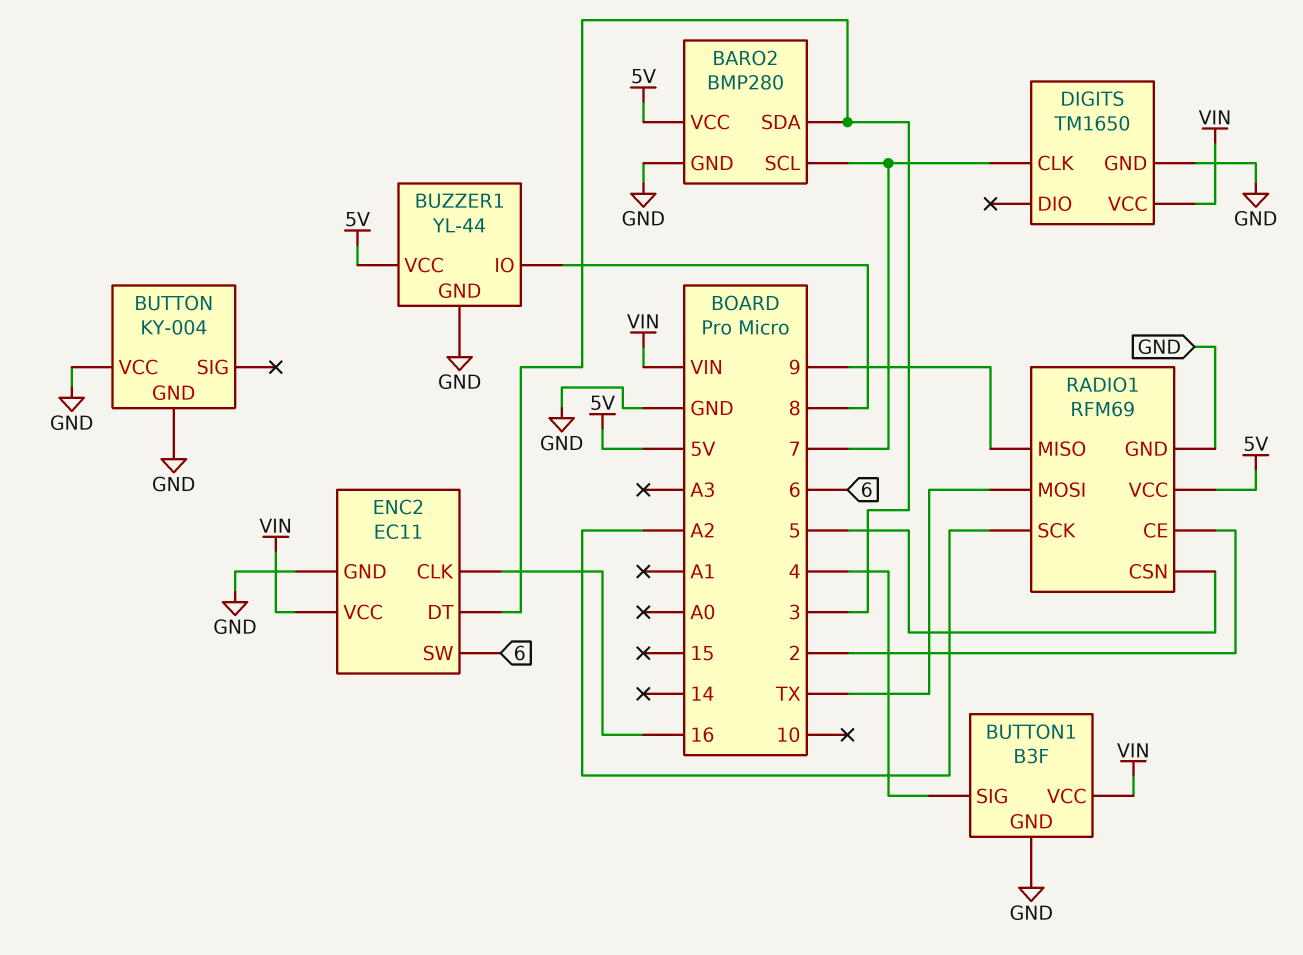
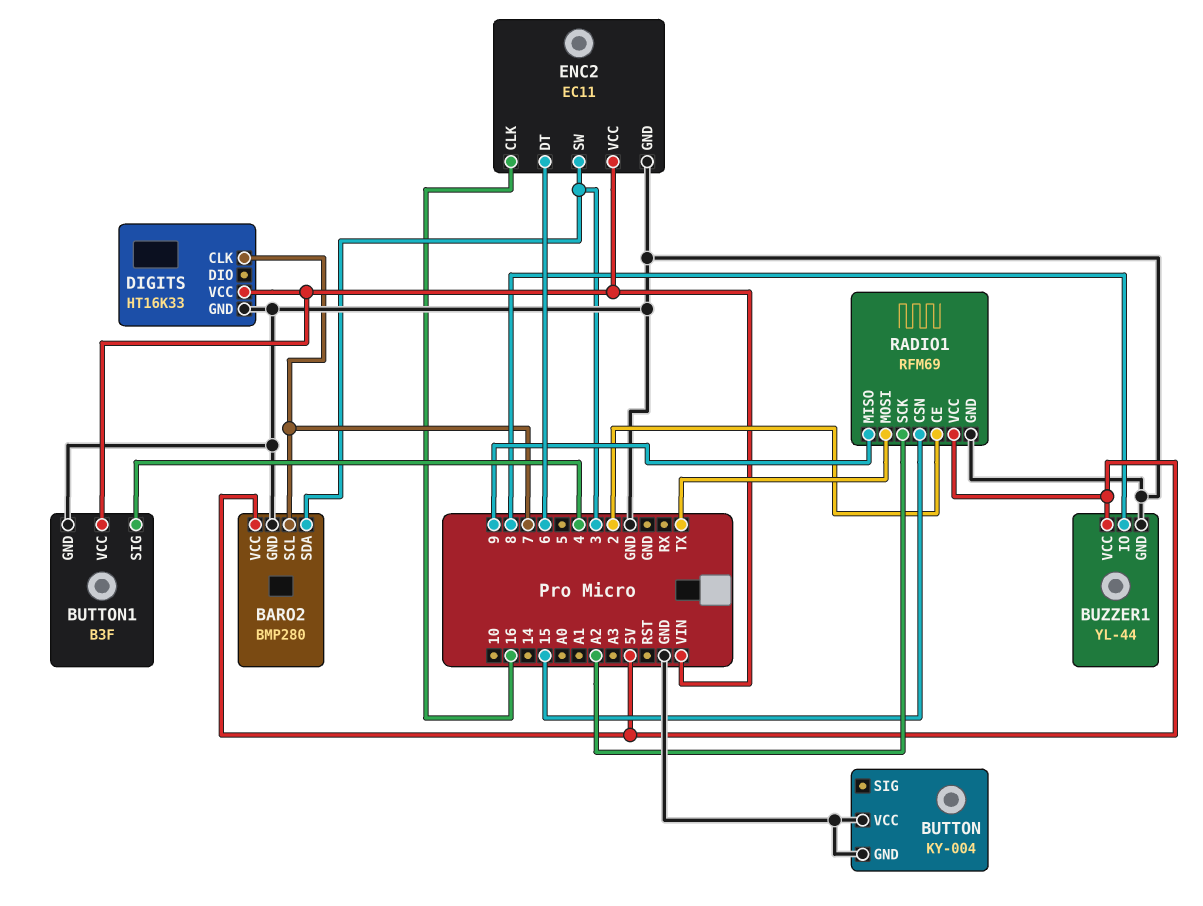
DIGITS: TM1650 -> HT16K33
ENC2 pin DT: 3 -> 6
ENC2 pin SW: 6 -> 3
RADIO1 pin CSN: 5 -> 15

